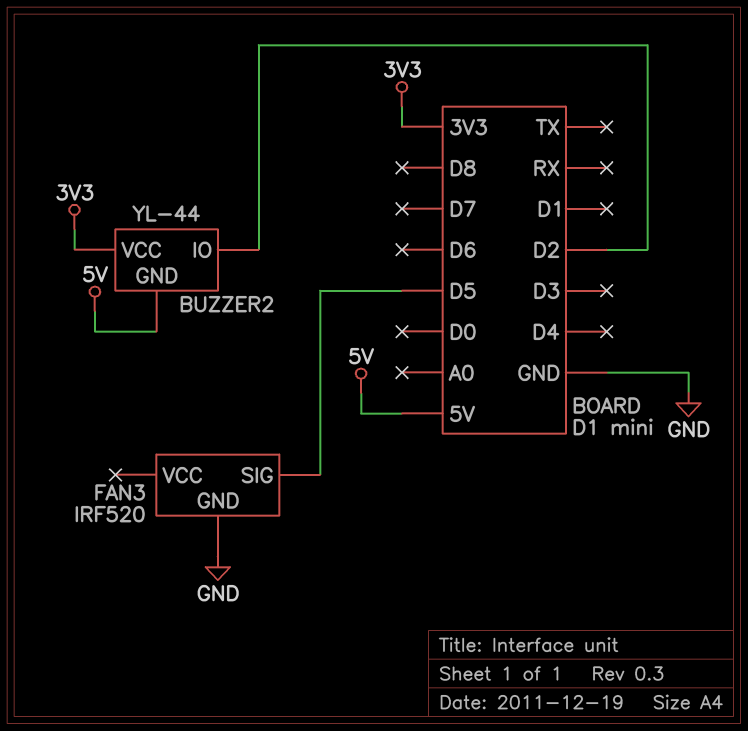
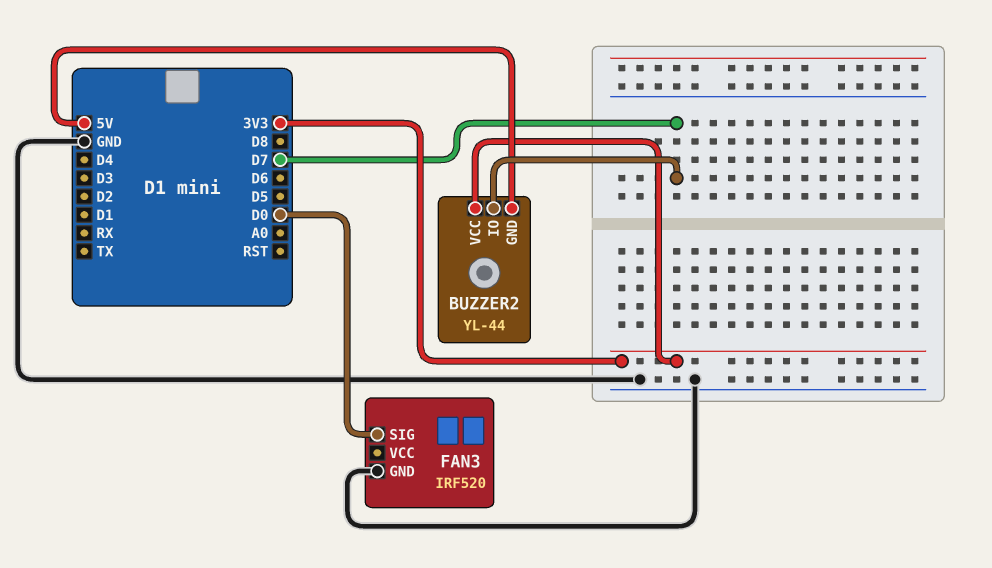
BUZZER2 pin IO: D2 -> D7
FAN3 pin SIG: D5 -> D0

